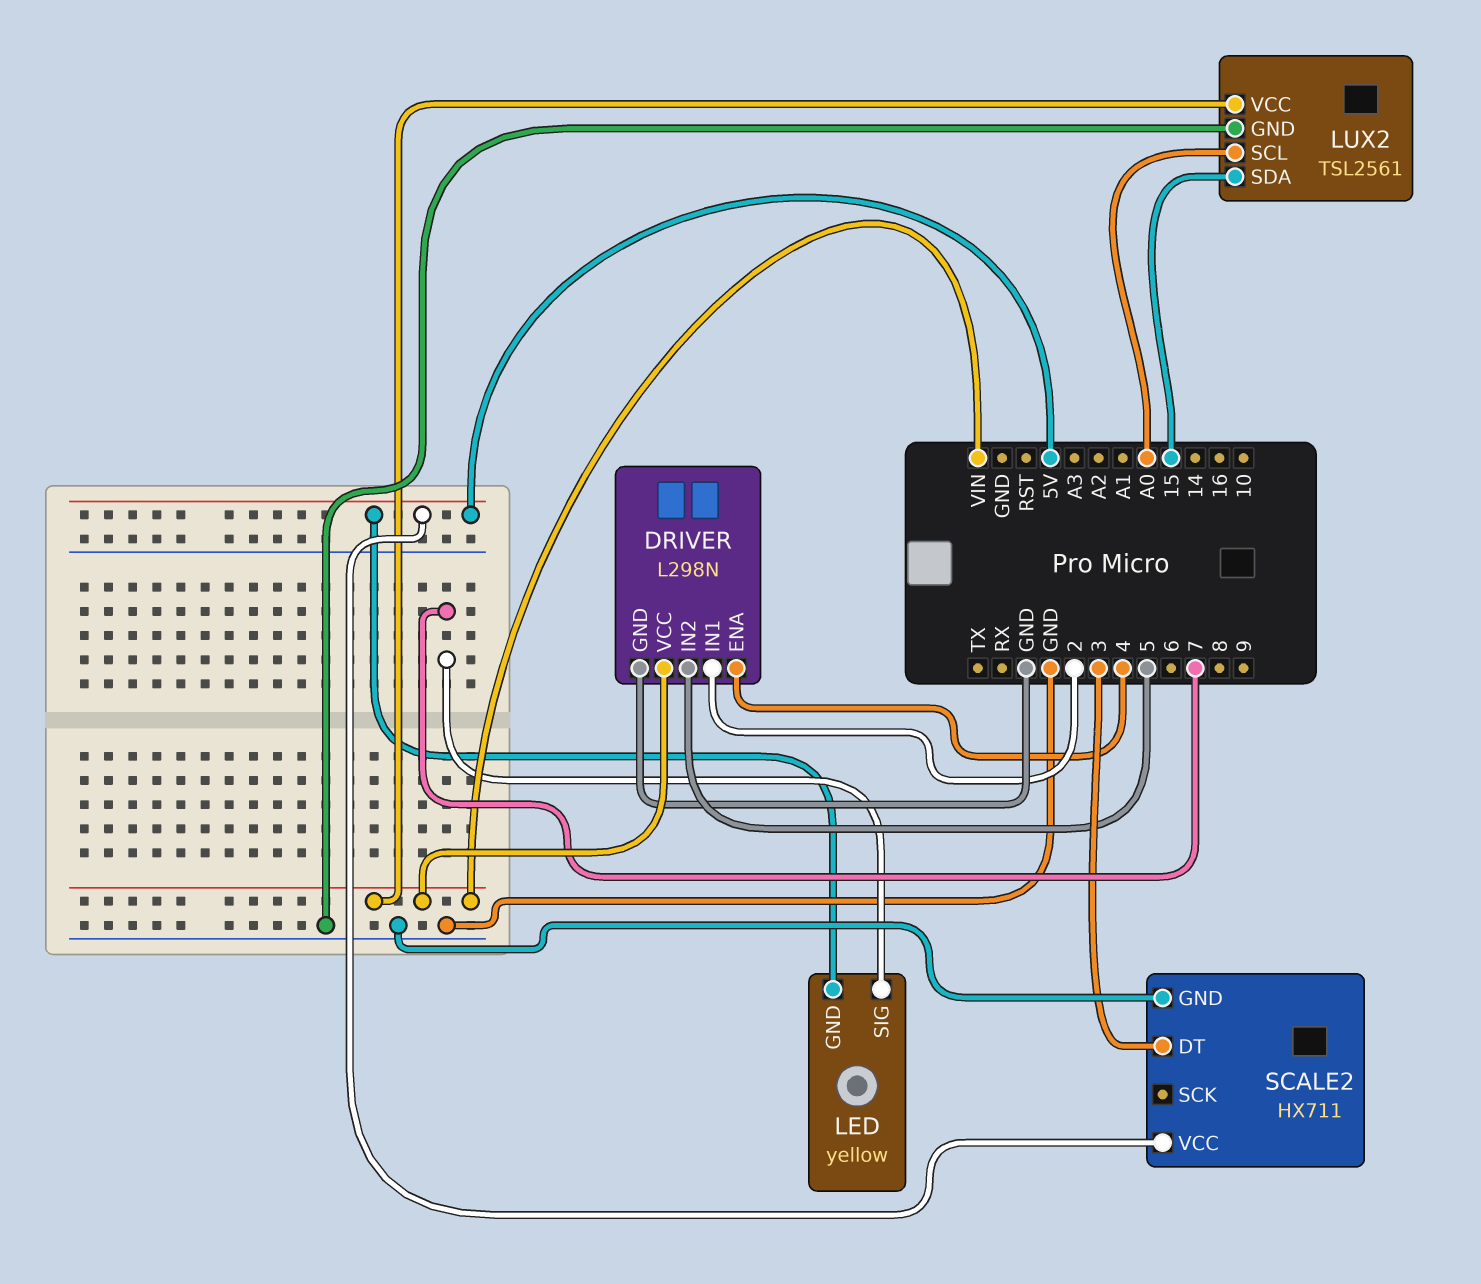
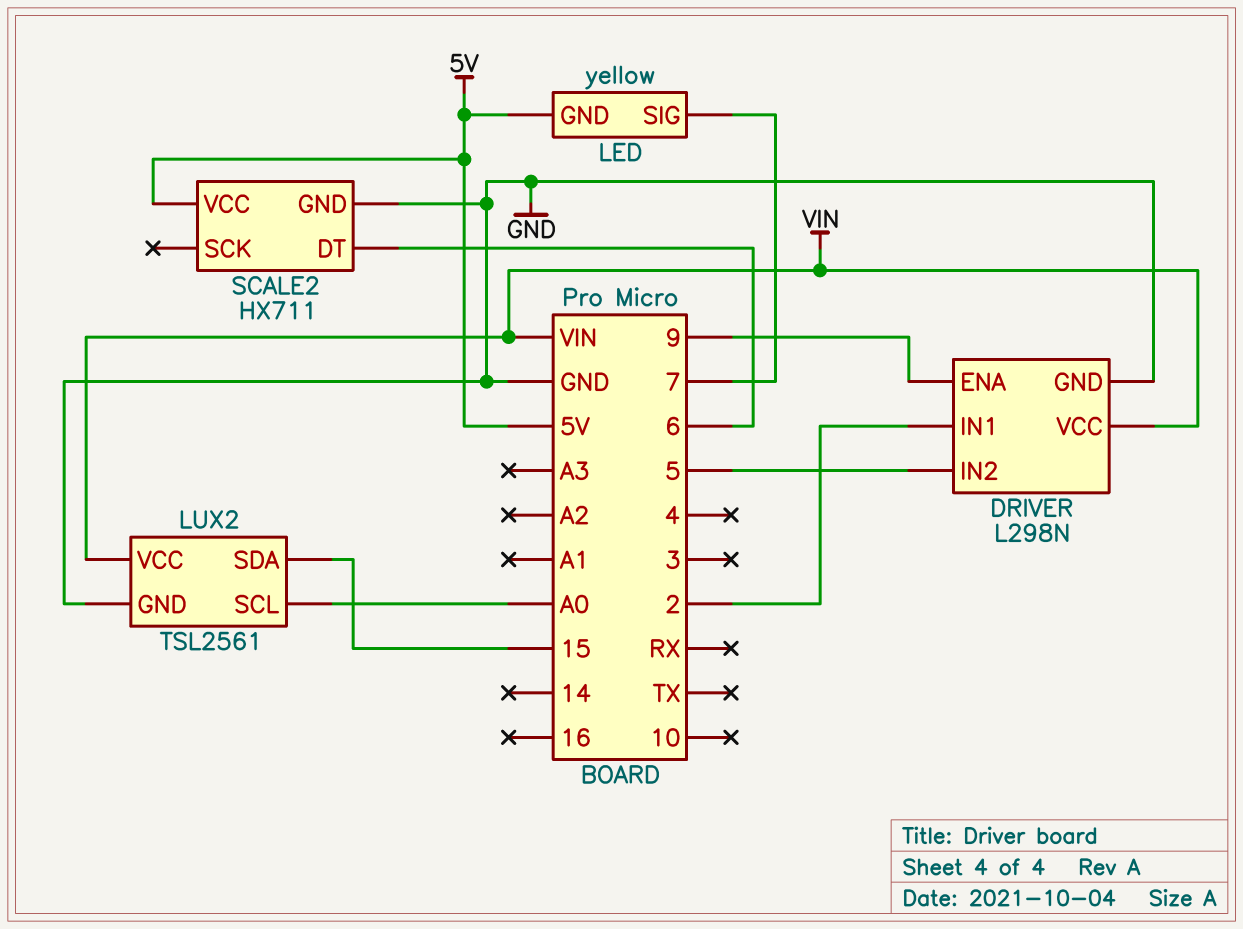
DRIVER pin ENA: 4 -> 9
SCALE2 pin DT: 3 -> 6

